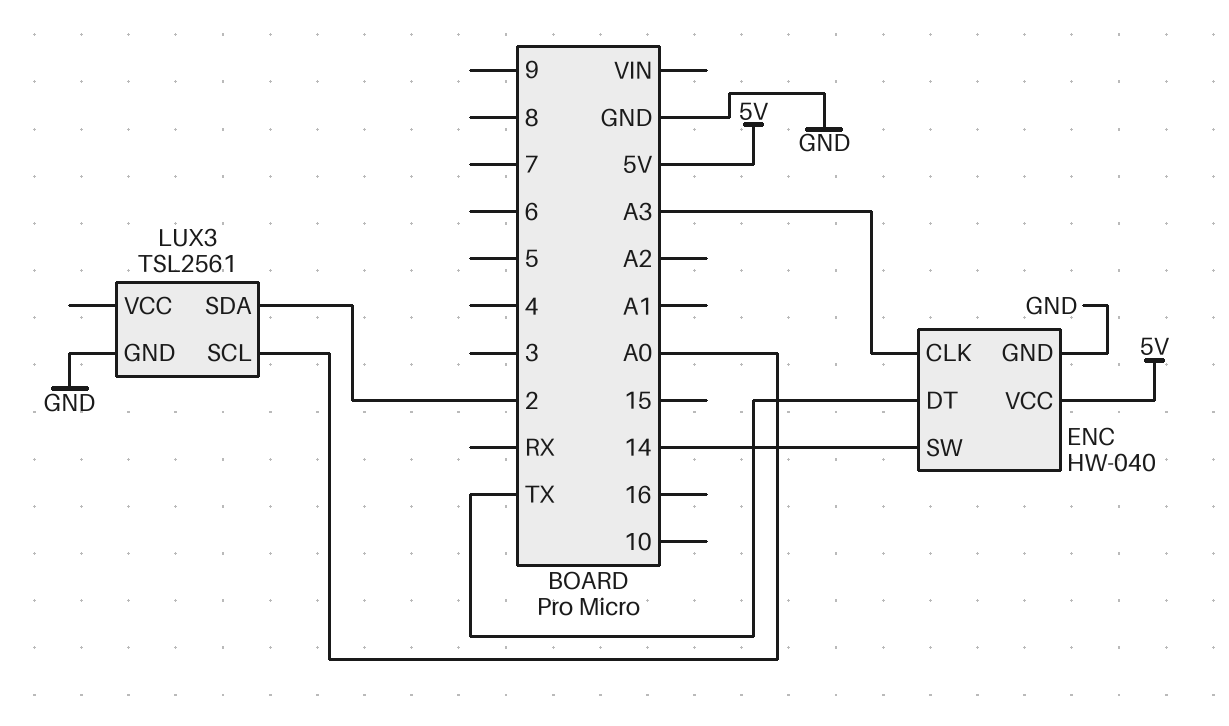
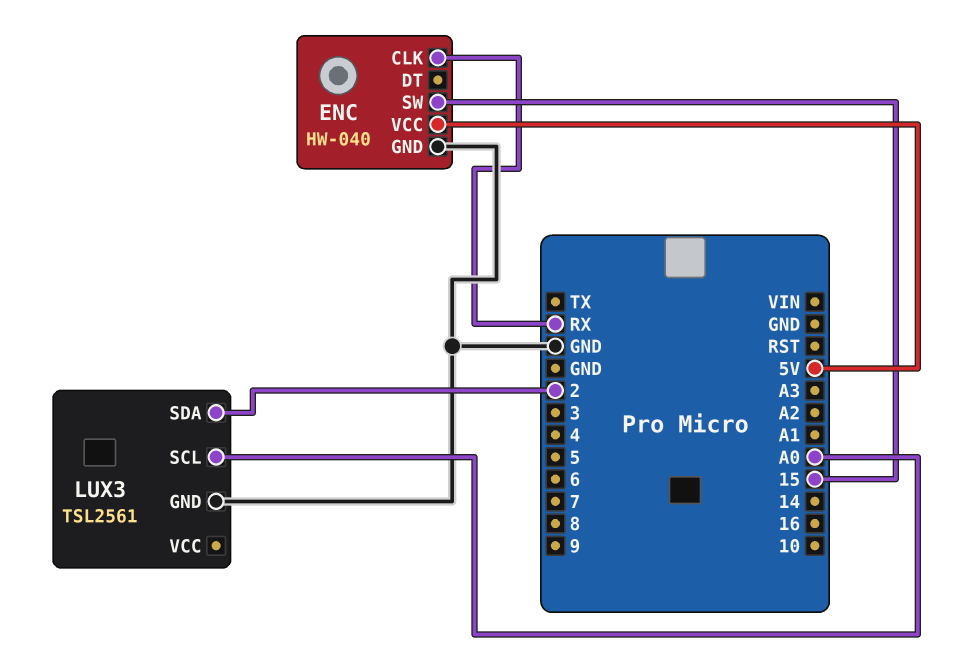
ENC pin CLK: A3 -> RX
ENC pin DT: TX -> none
ENC pin SW: 14 -> 15

